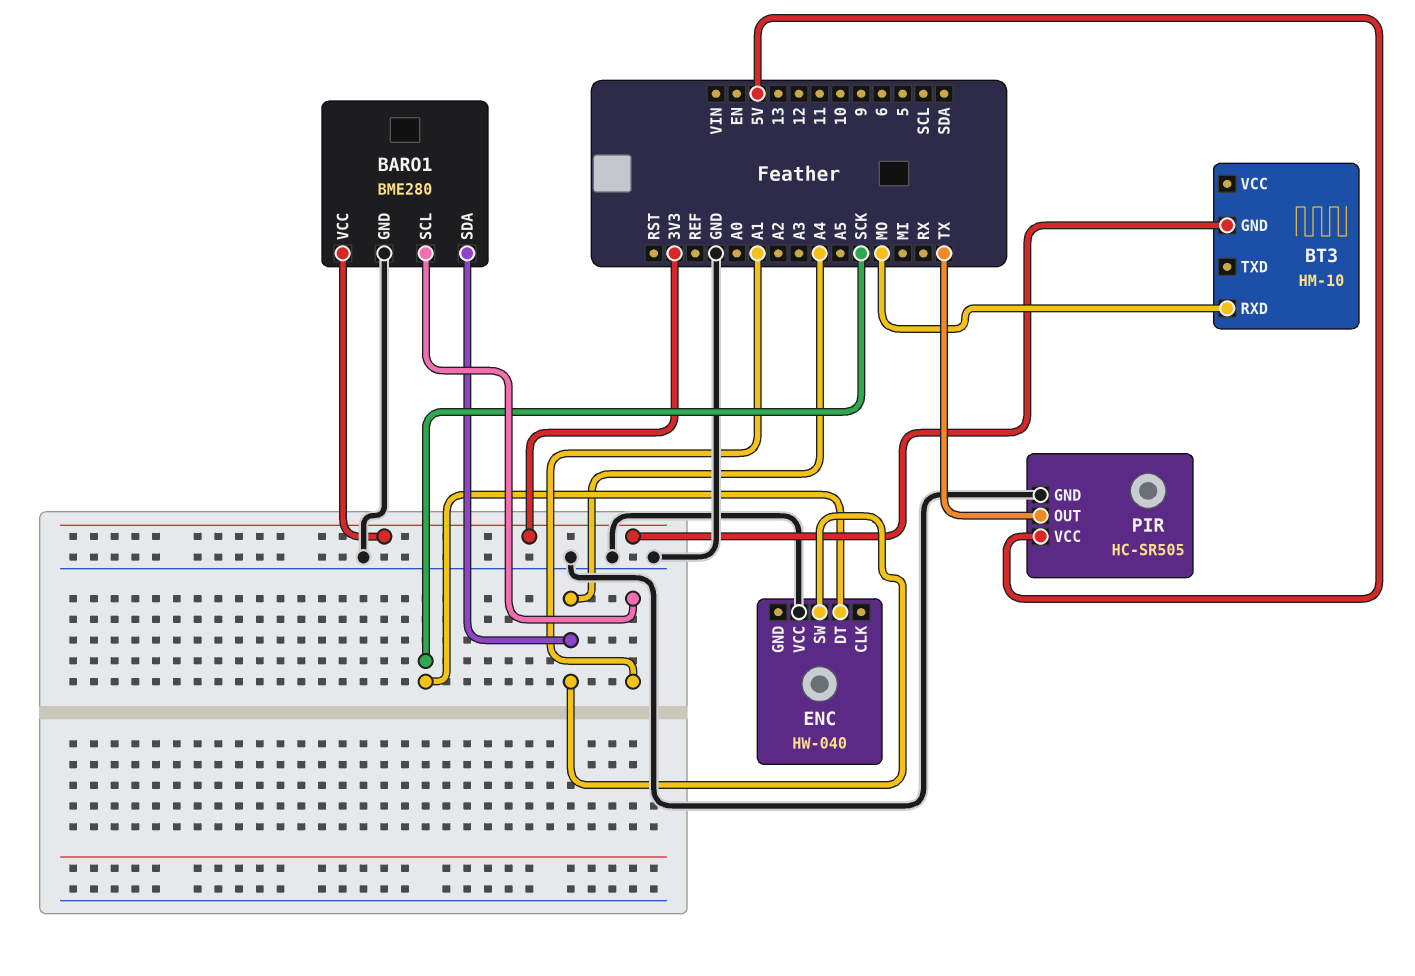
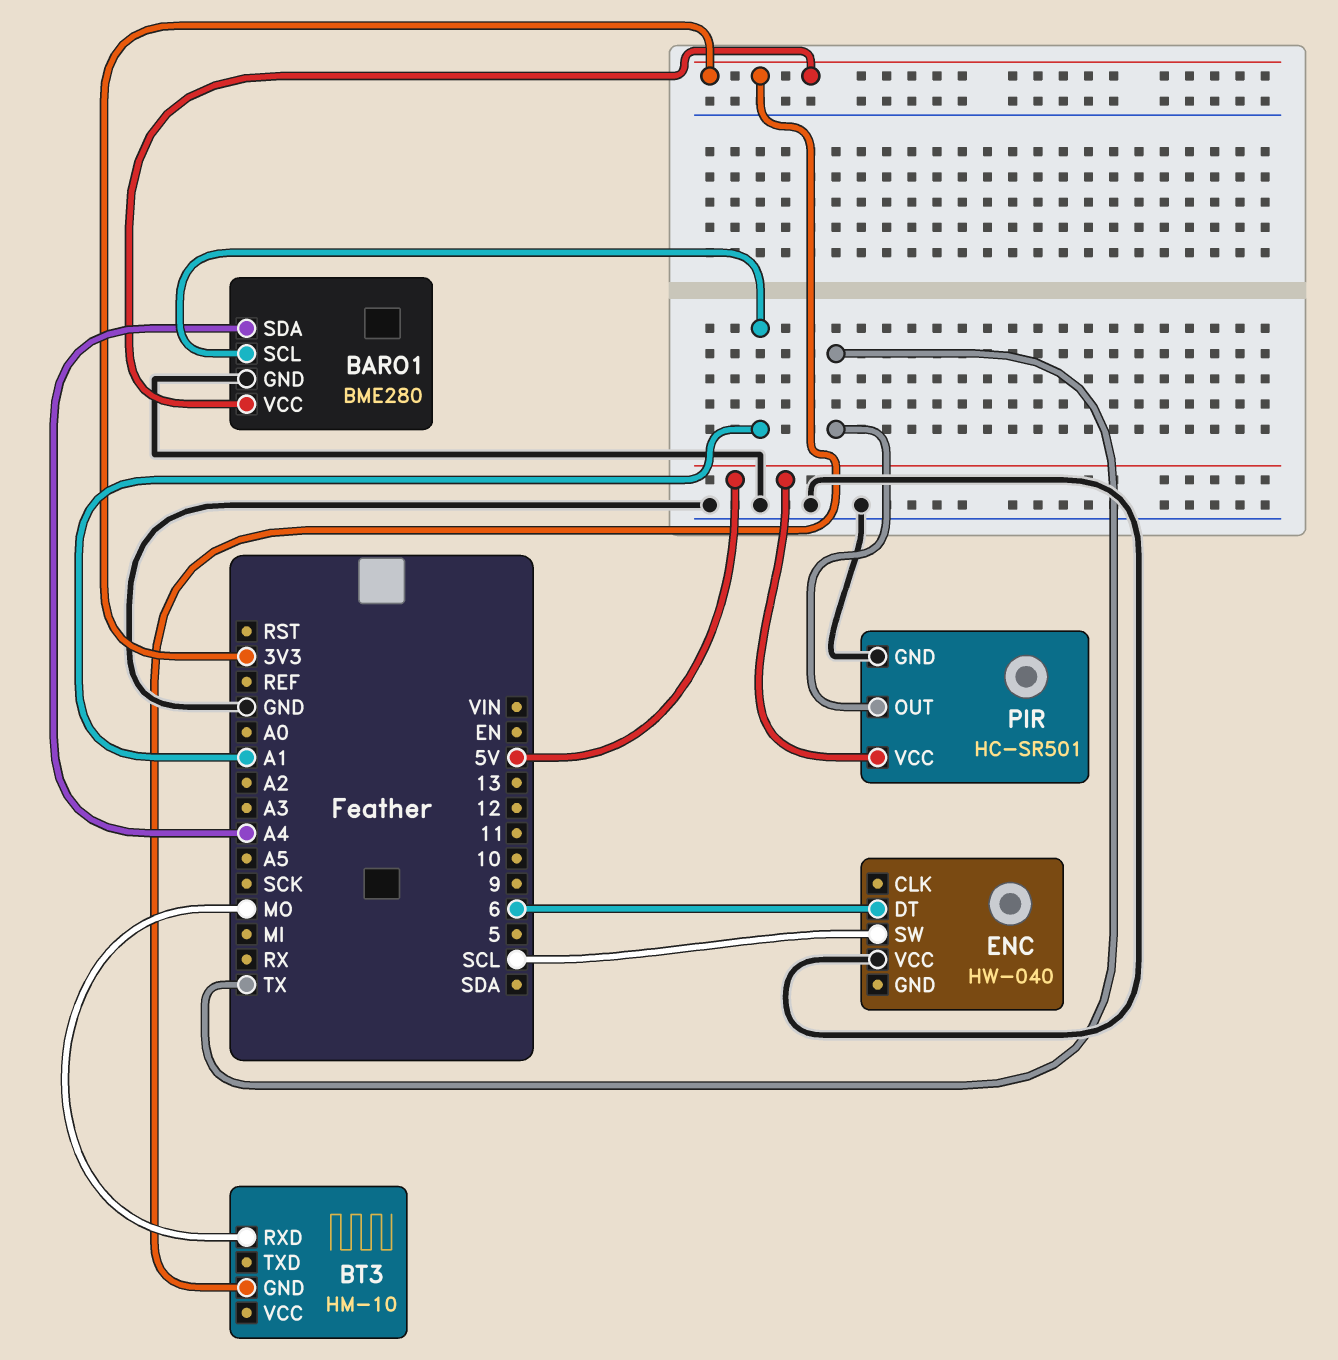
ENC pin DT: SCK -> 6
ENC pin SW: A4 -> SCL
PIR: HC-SR505 -> HC-SR501

